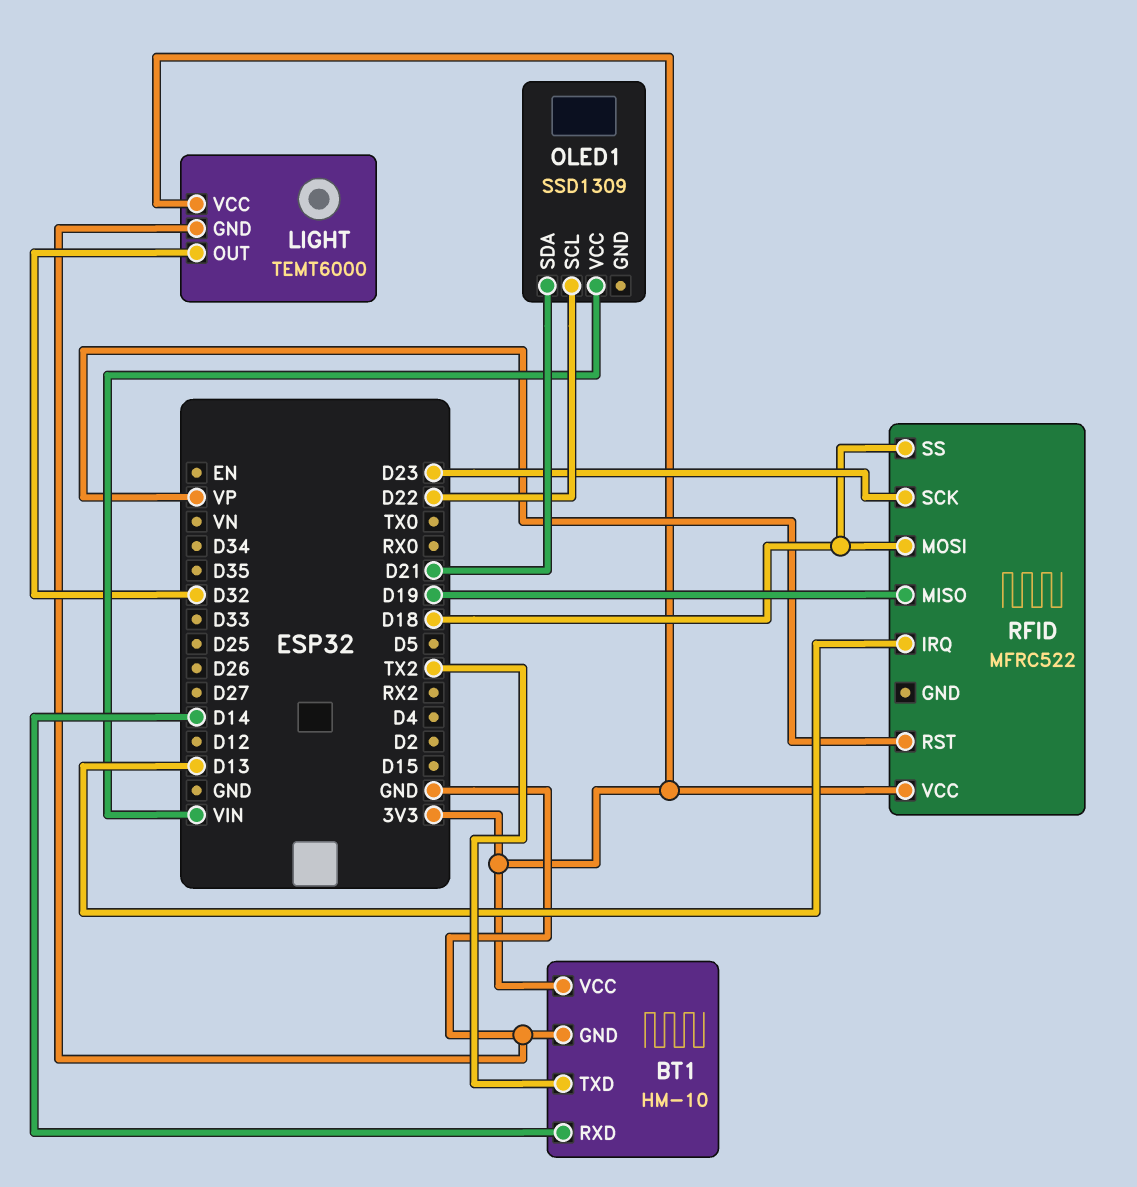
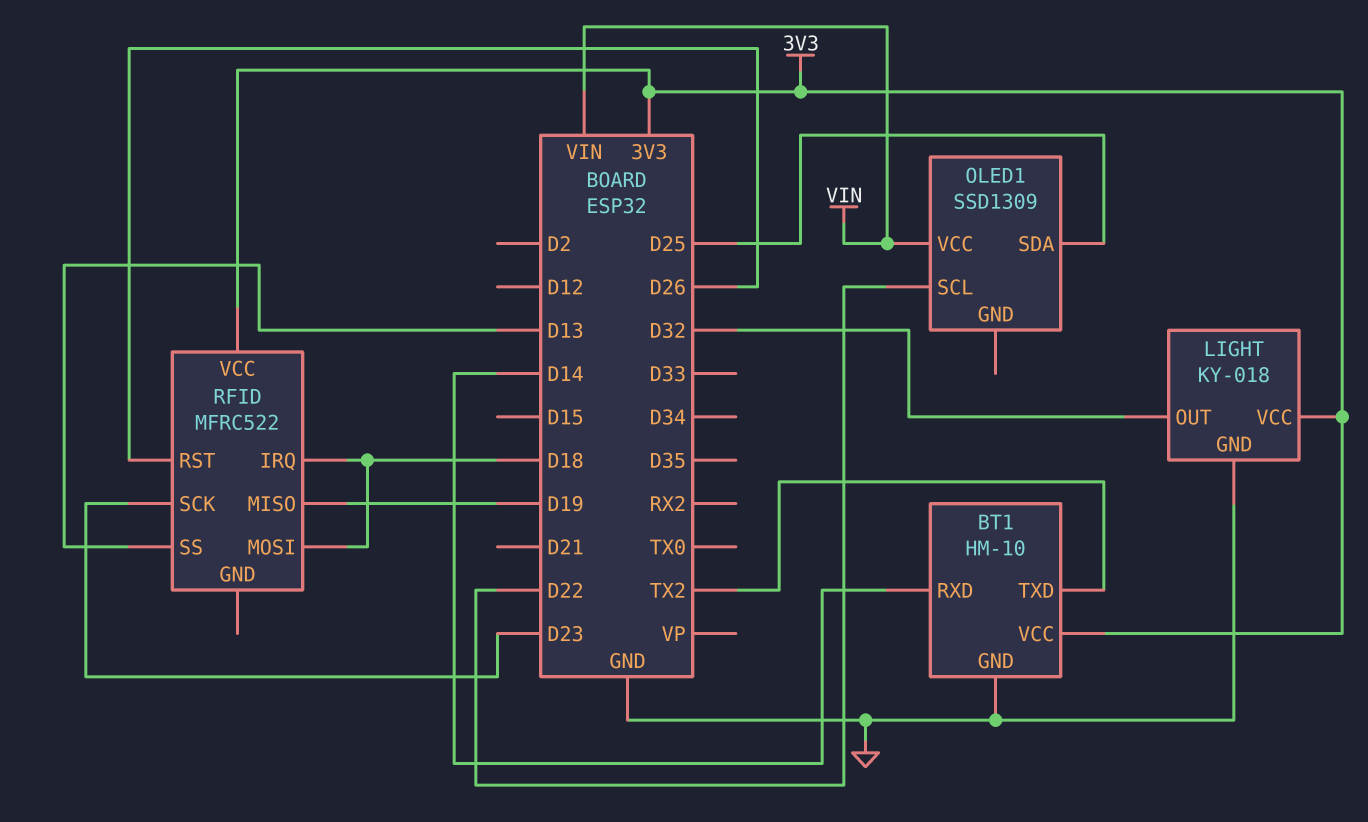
LIGHT: TEMT6000 -> KY-018
OLED1 pin SDA: D21 -> D25
RFID pin IRQ: D13 -> D18
RFID pin RST: VP -> D26
RFID pin SS: D18 -> D13

